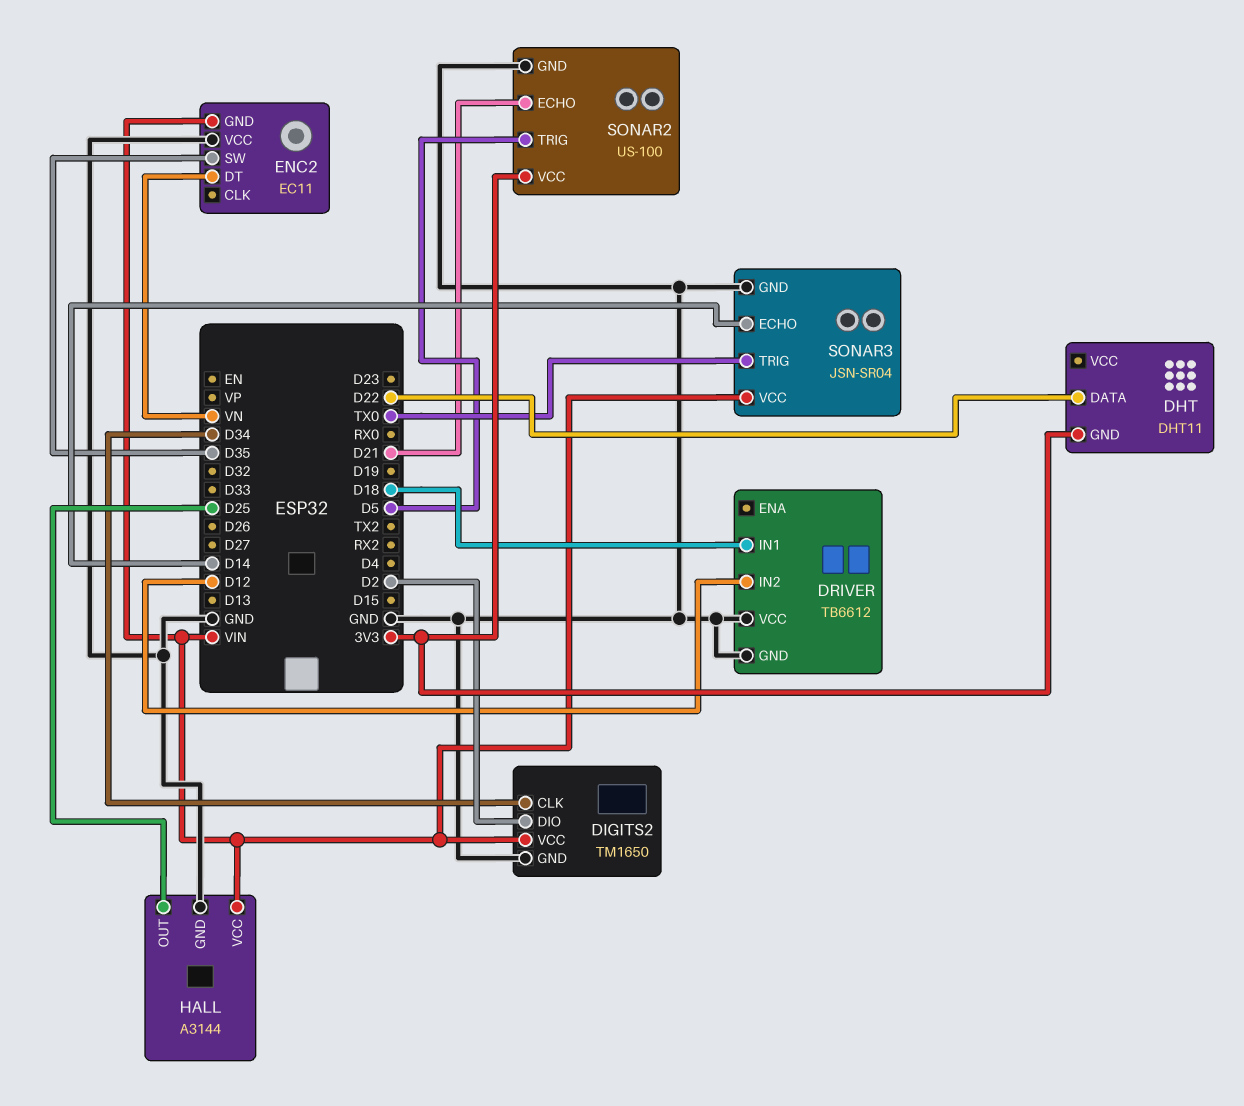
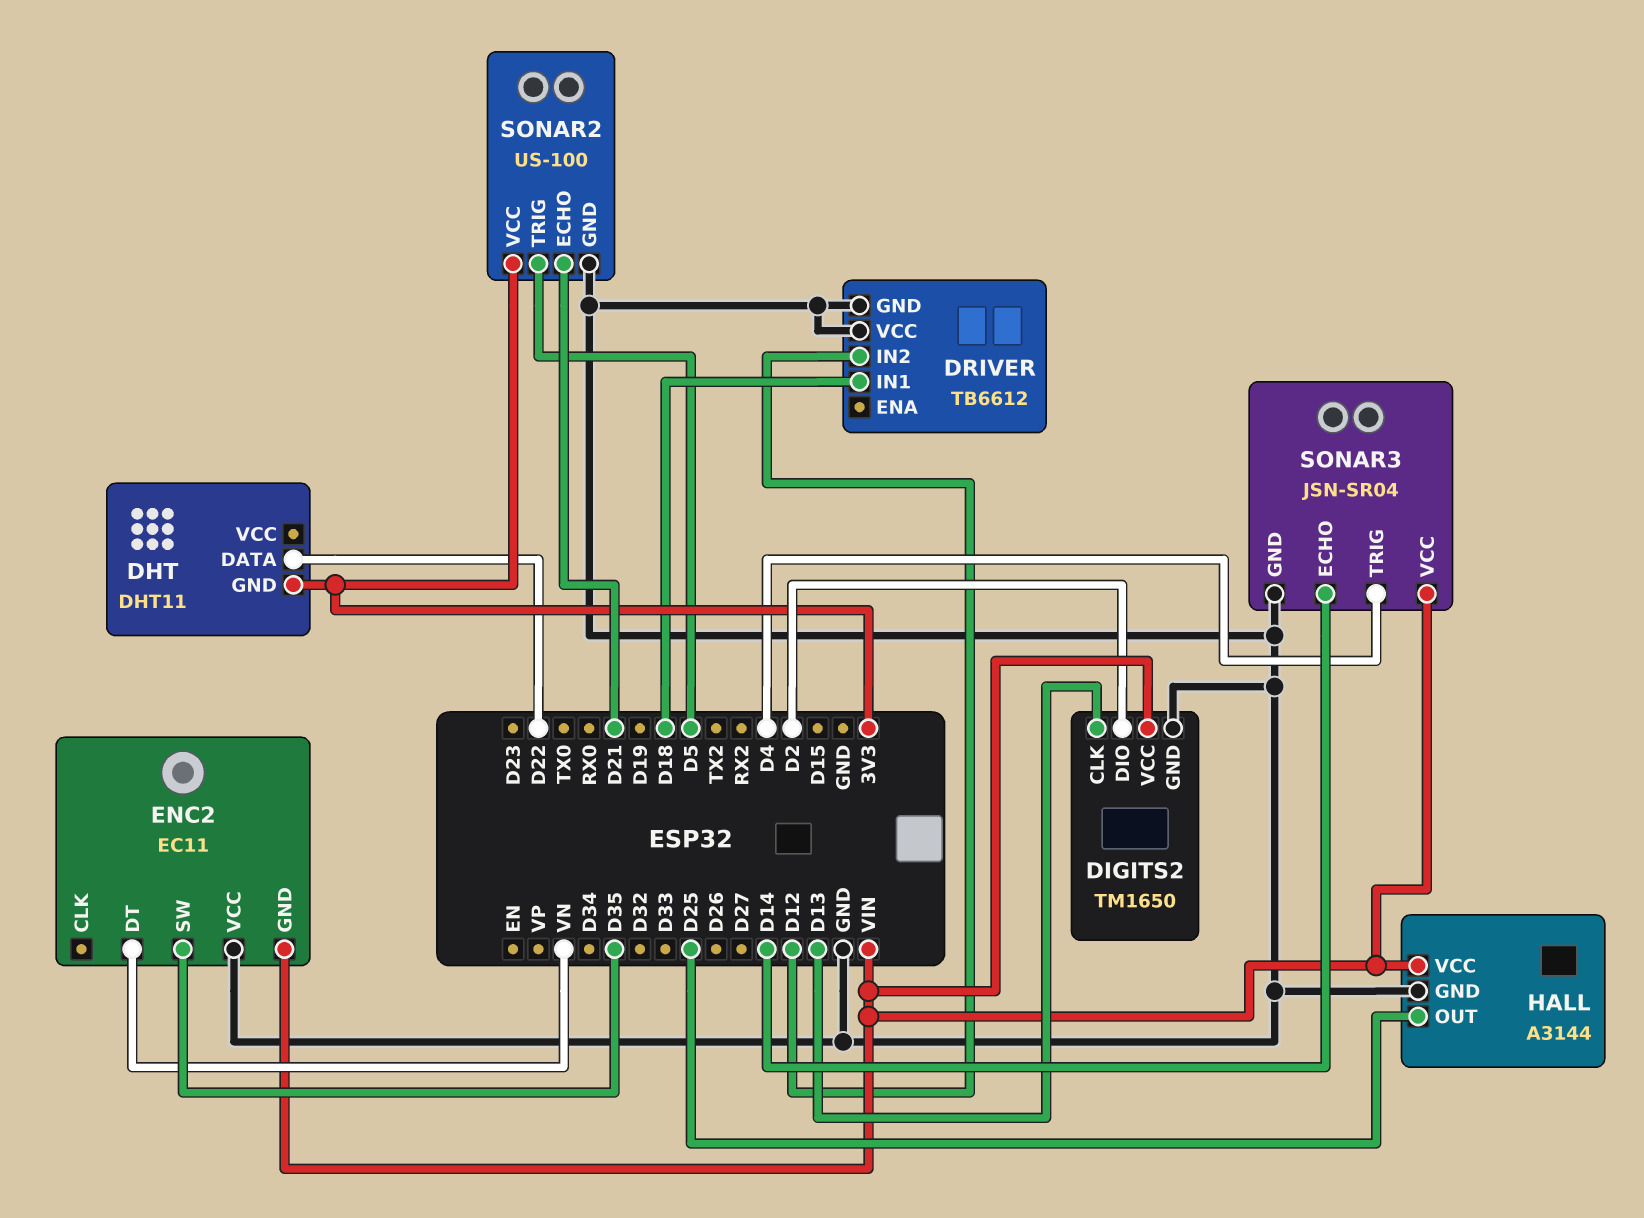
DIGITS2 pin CLK: D34 -> D13
SONAR3 pin TRIG: TX0 -> D4

